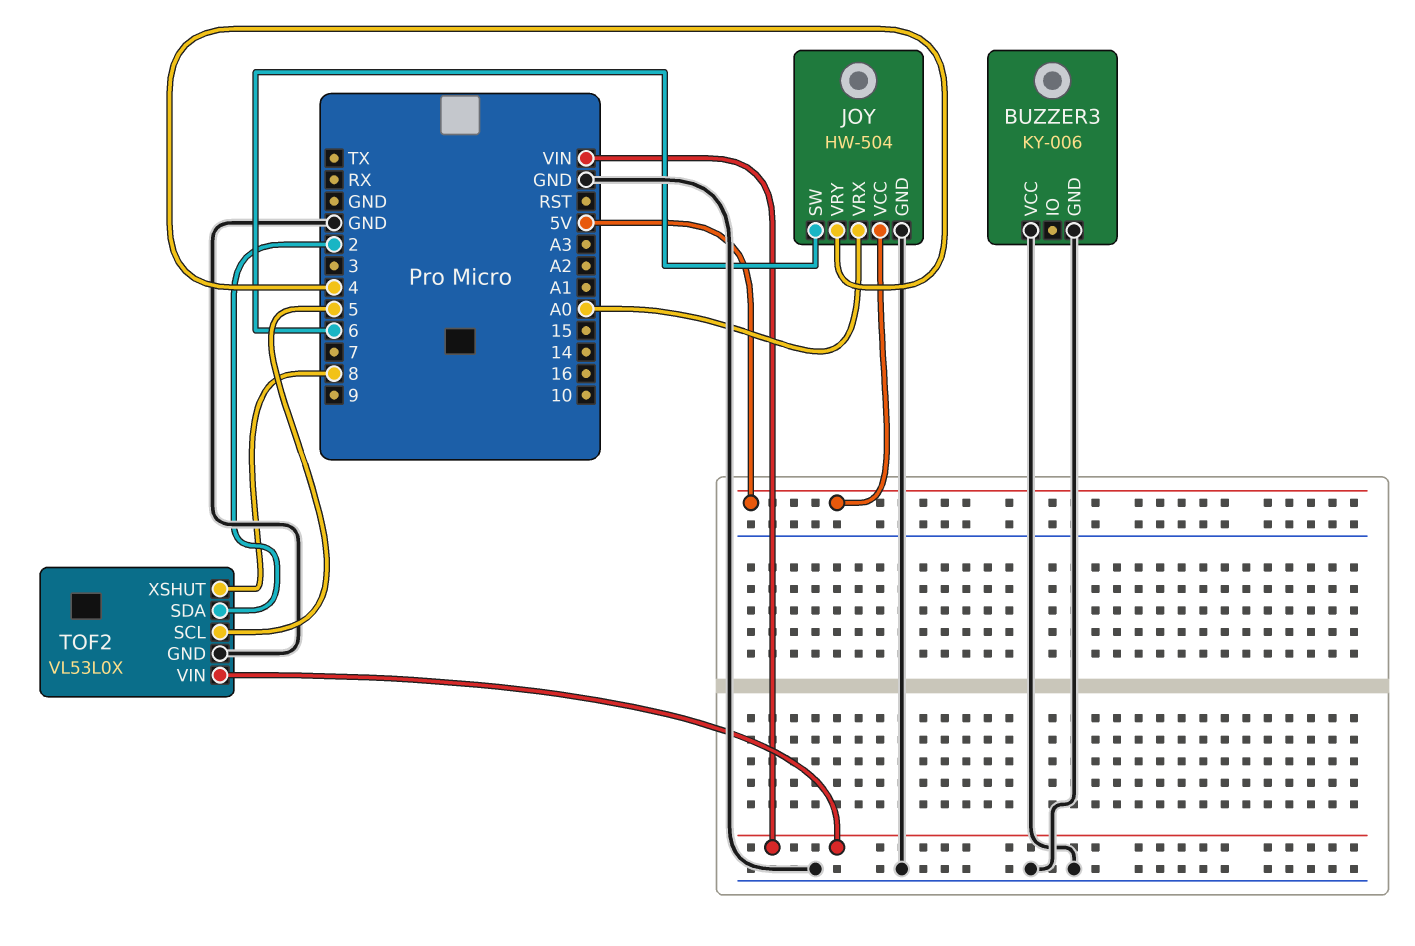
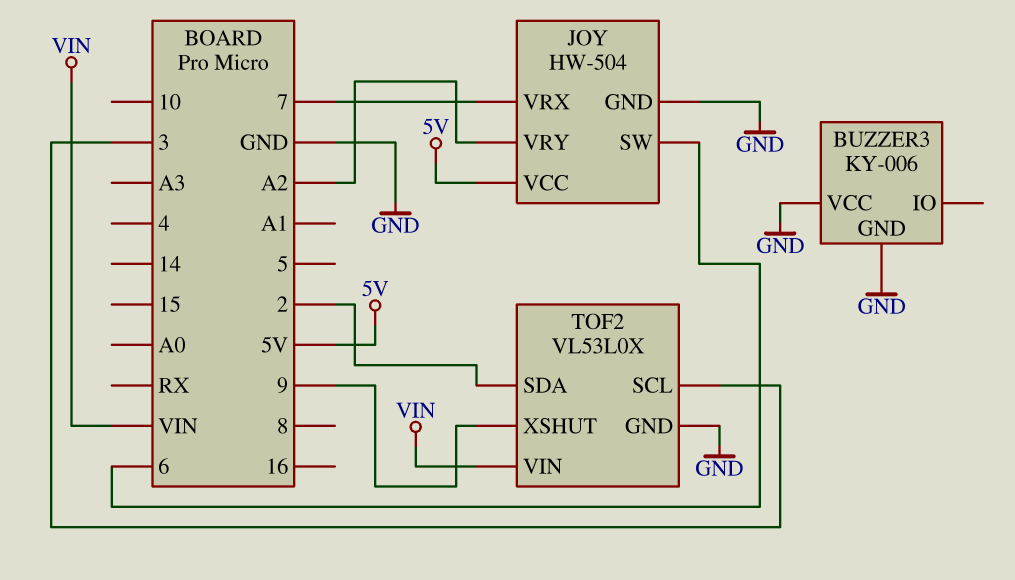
JOY pin VRX: A0 -> 7
JOY pin VRY: 4 -> A2
TOF2 pin SCL: 5 -> 3
TOF2 pin XSHUT: 8 -> 9

